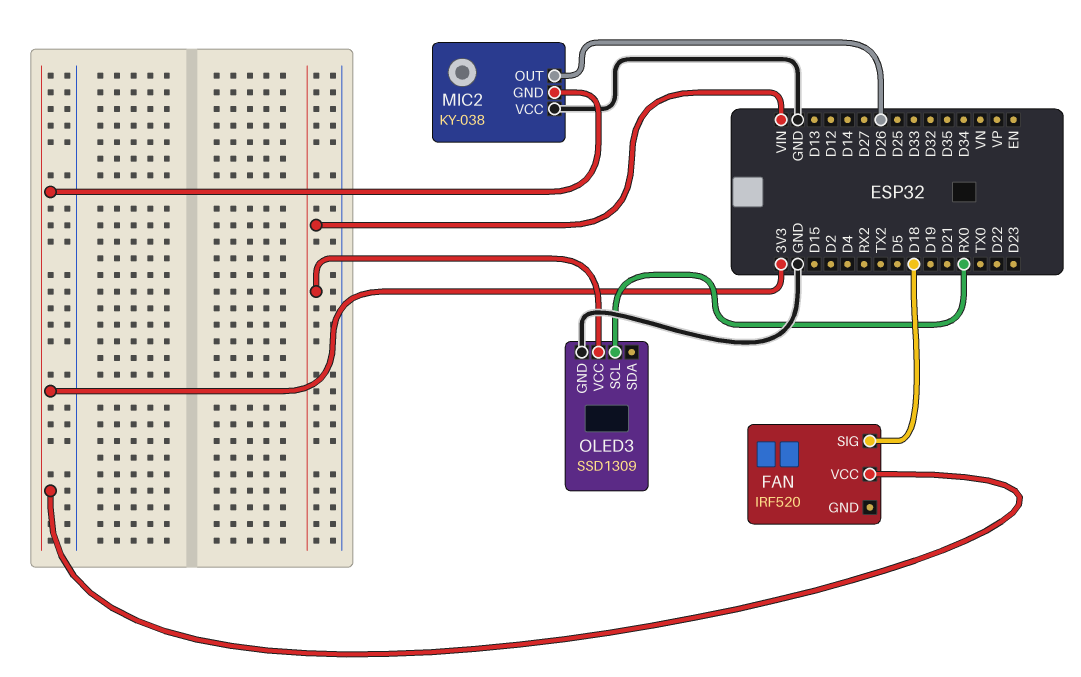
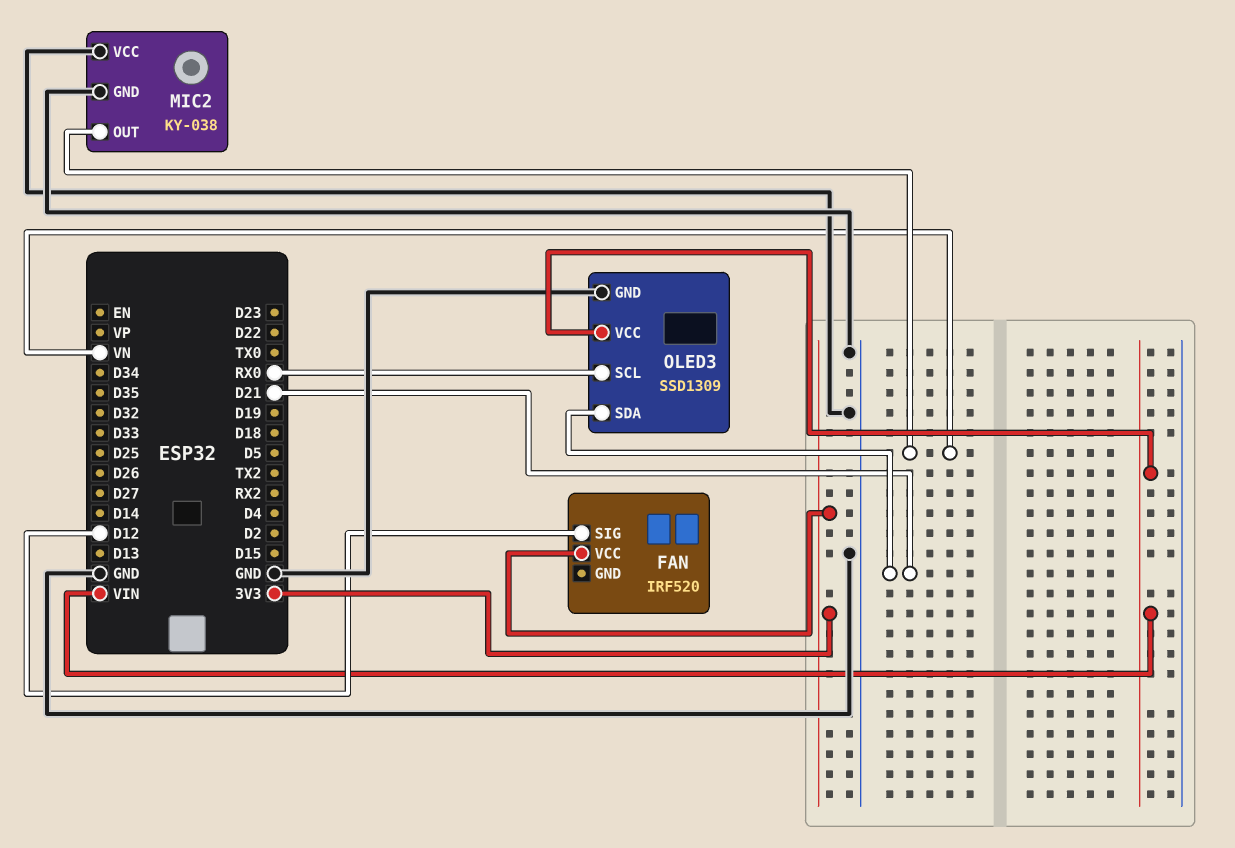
FAN pin SIG: D18 -> D12
MIC2 pin GND: 3V3 -> GND
MIC2 pin OUT: D26 -> VN
OLED3 pin SDA: none -> D21

